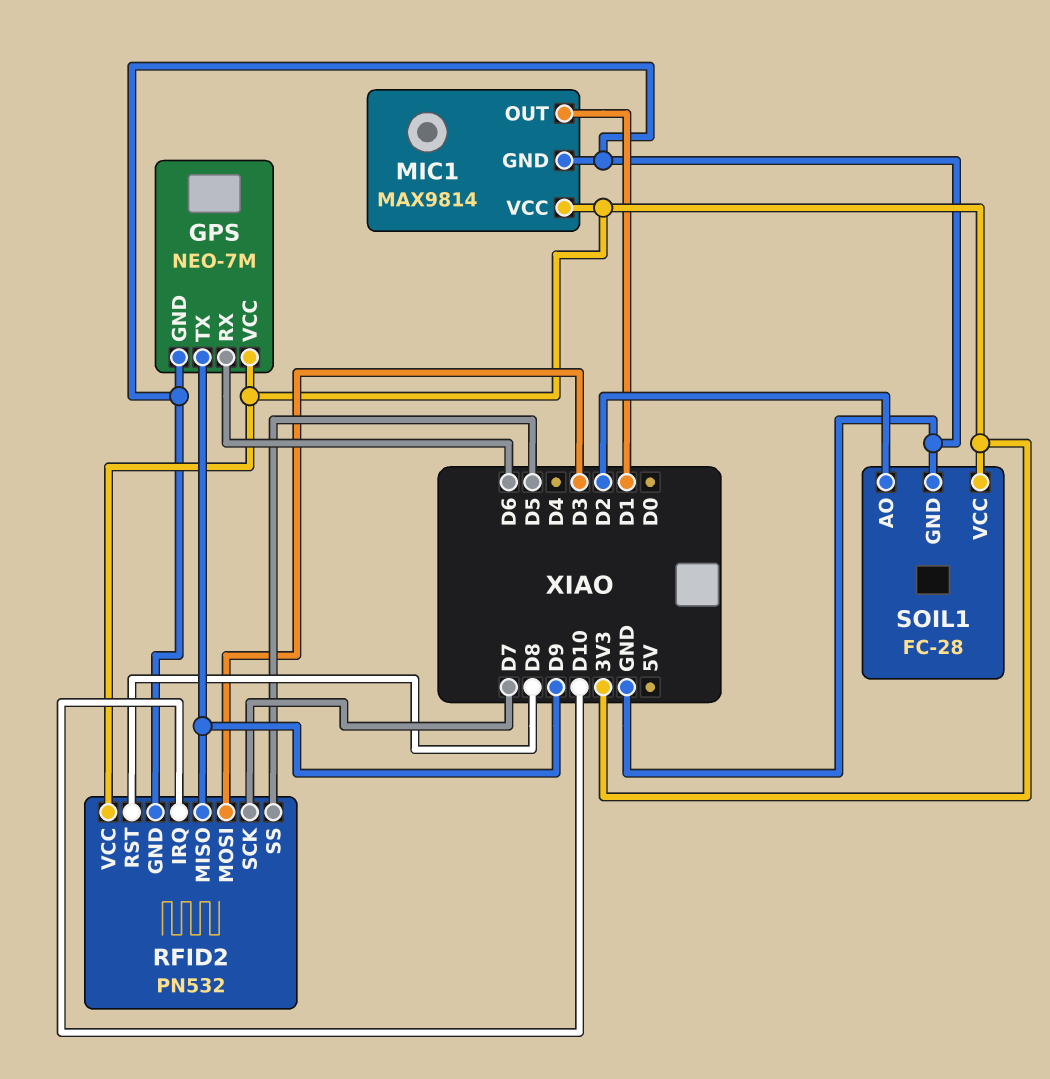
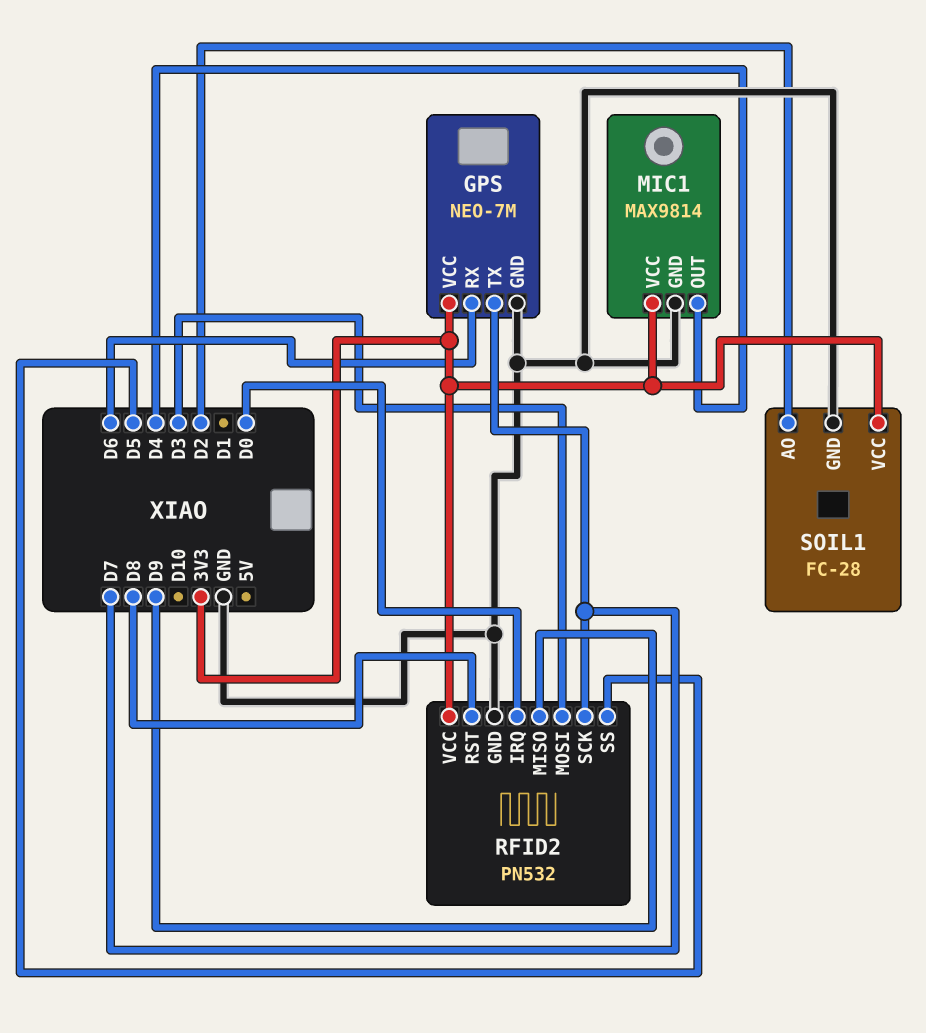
GPS pin TX: D9 -> D7
MIC1 pin OUT: D1 -> D4
RFID2 pin IRQ: D10 -> D0

